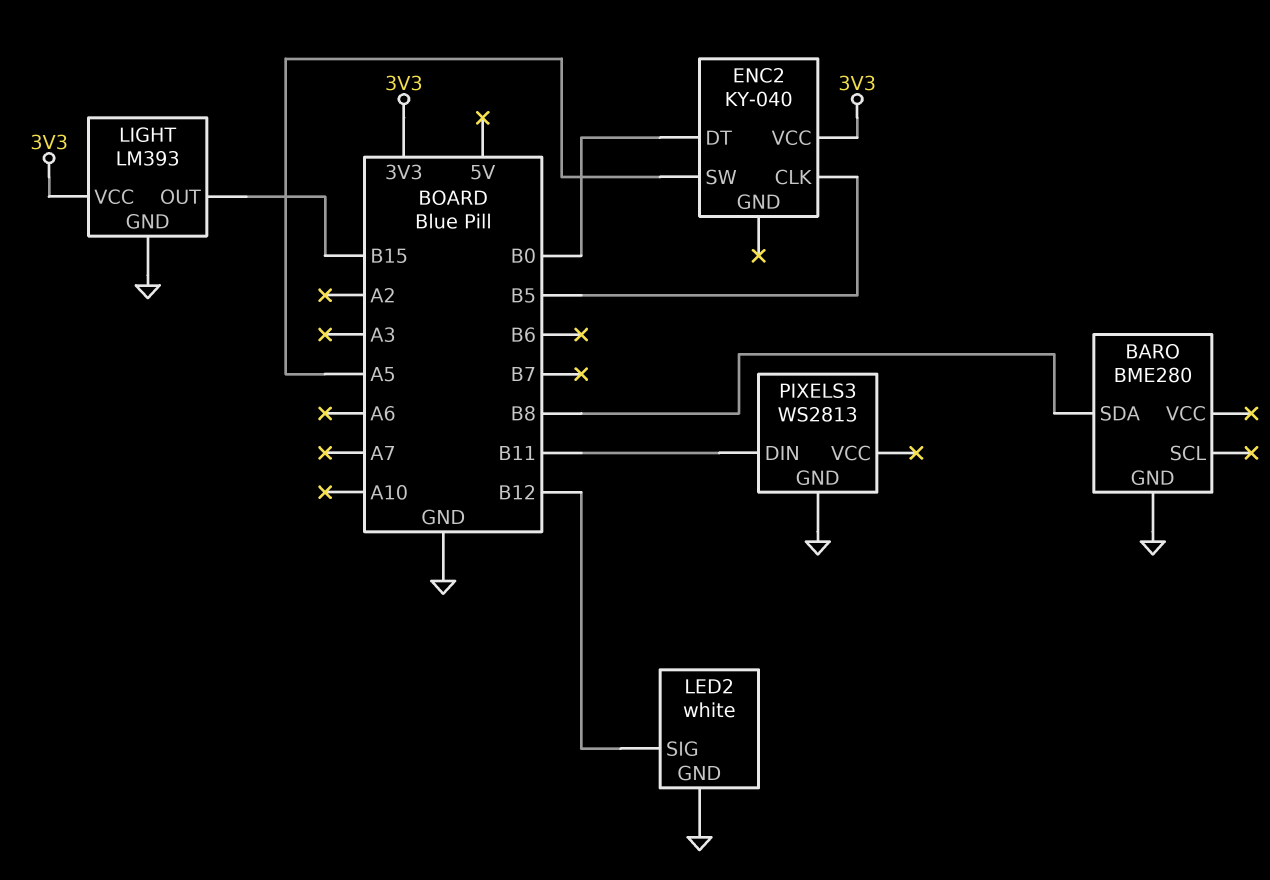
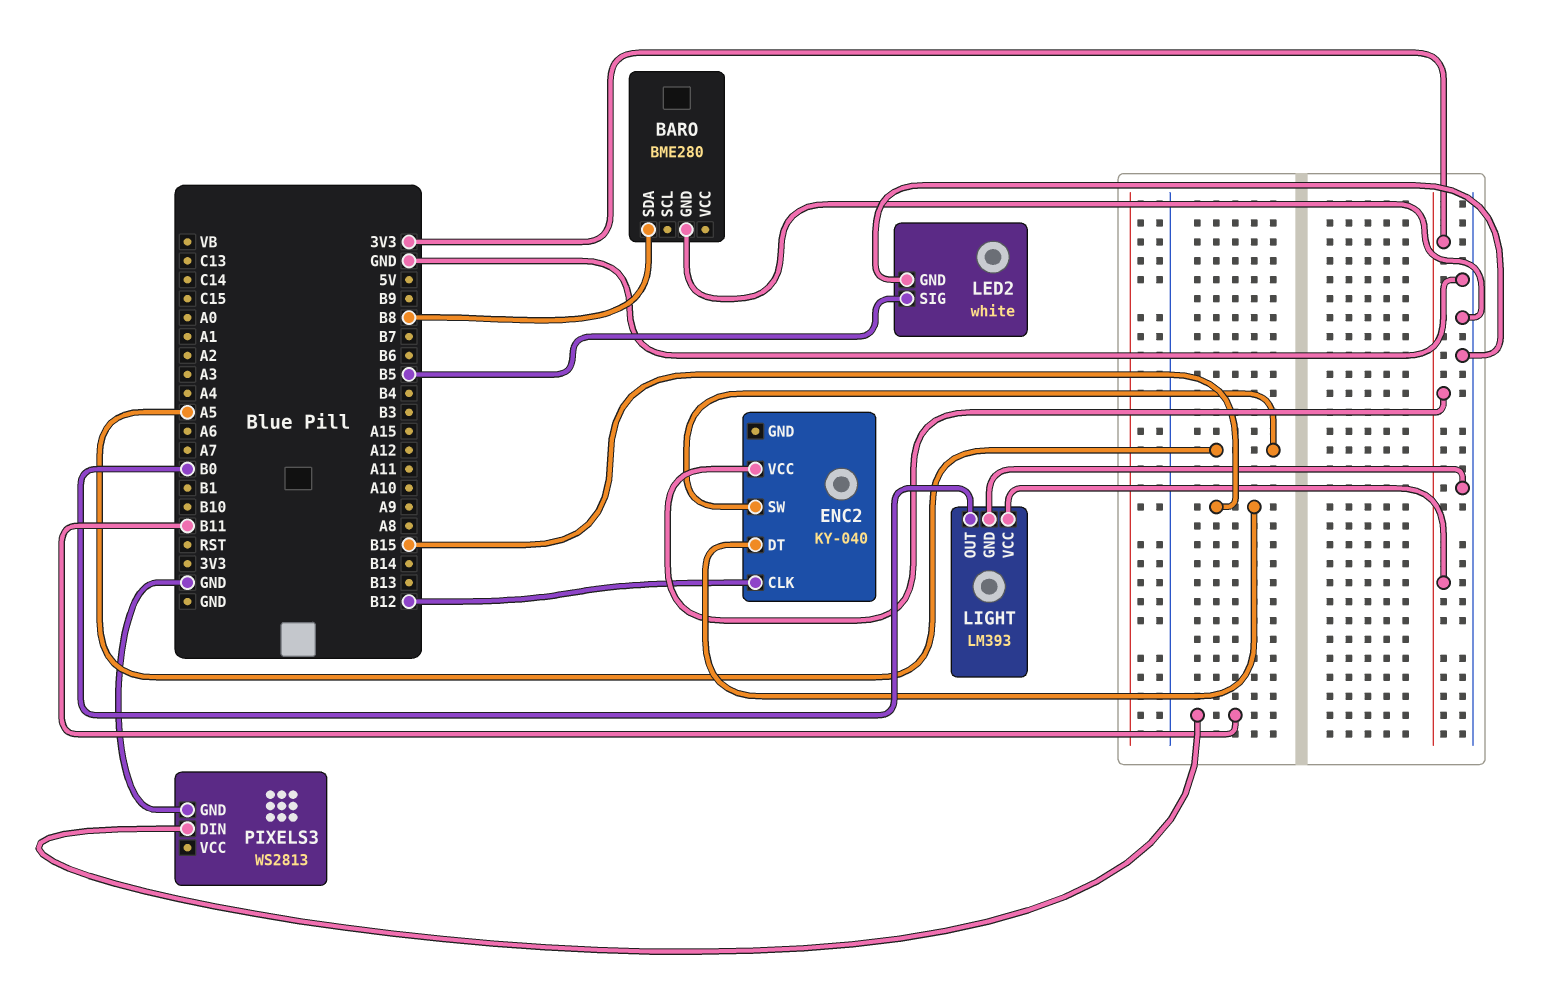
ENC2 pin CLK: B5 -> B12
ENC2 pin DT: B0 -> B15
LED2 pin SIG: B12 -> B5
LIGHT pin OUT: B15 -> B0

